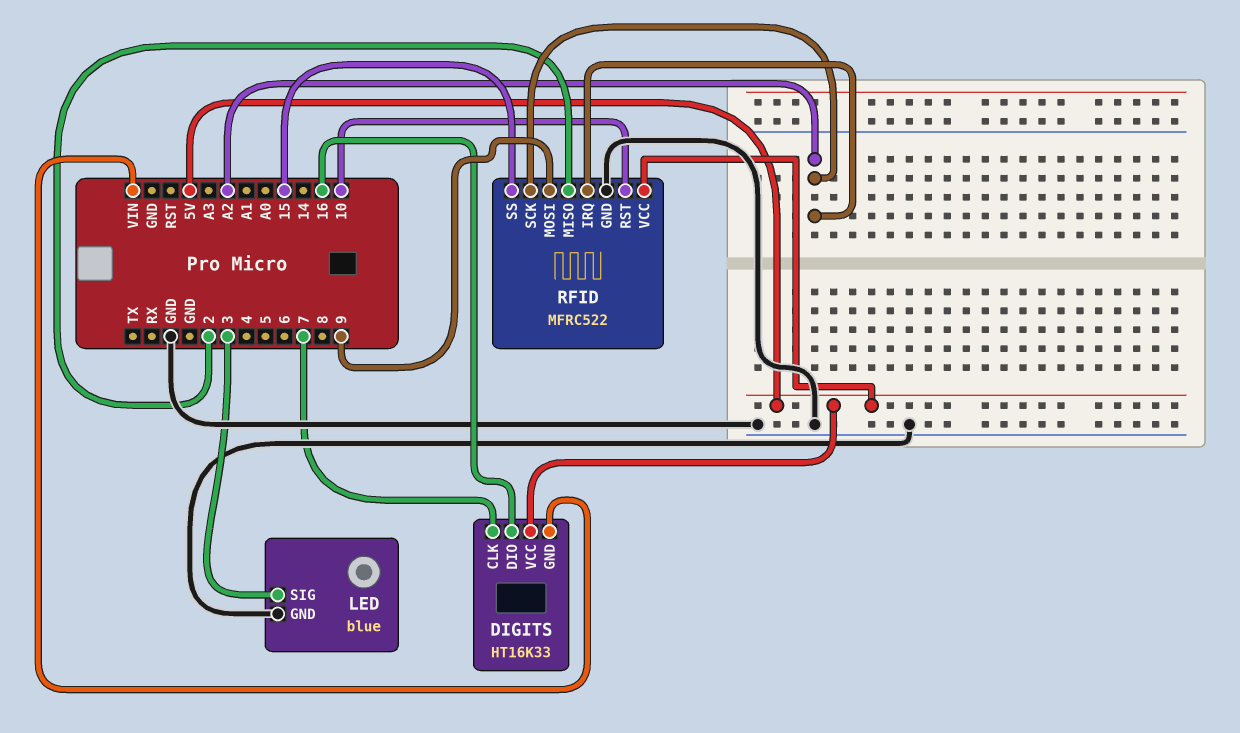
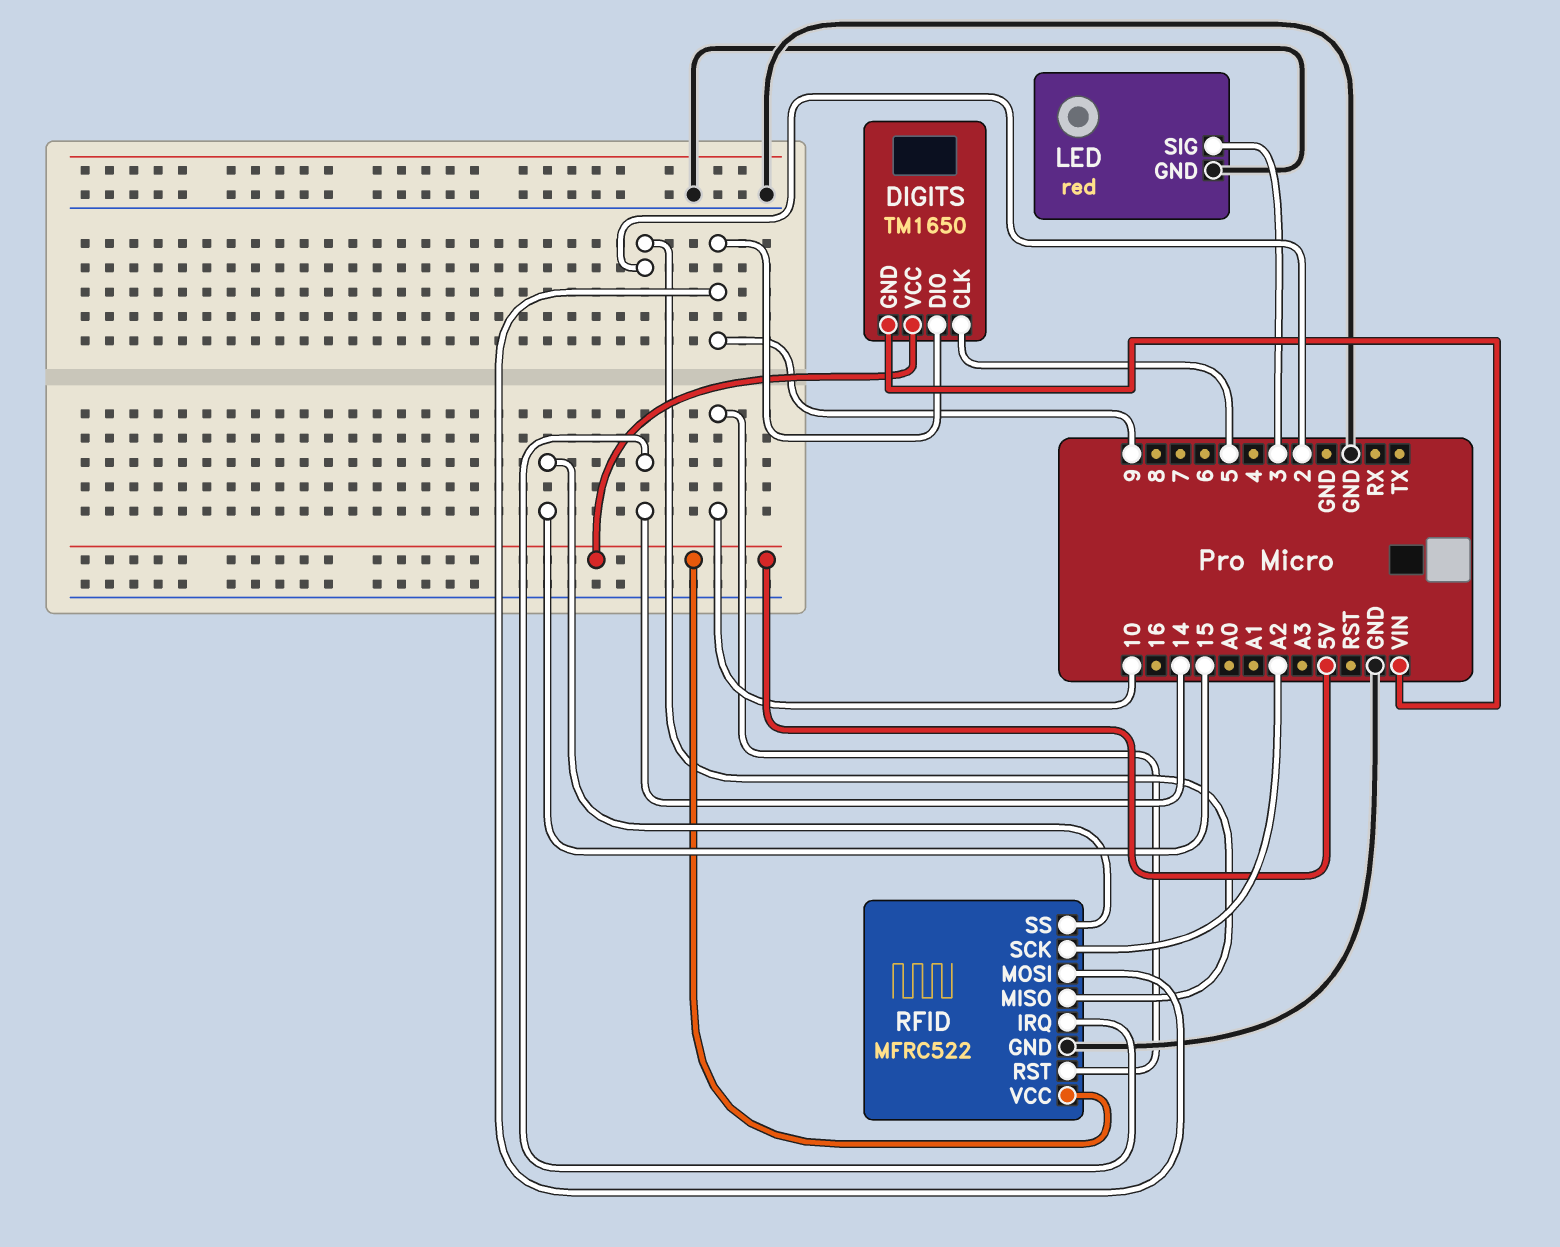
DIGITS: HT16K33 -> TM1650
DIGITS pin CLK: 7 -> 5
DIGITS pin DIO: 16 -> 9
LED: blue -> red
RFID pin IRQ: A2 -> 14

